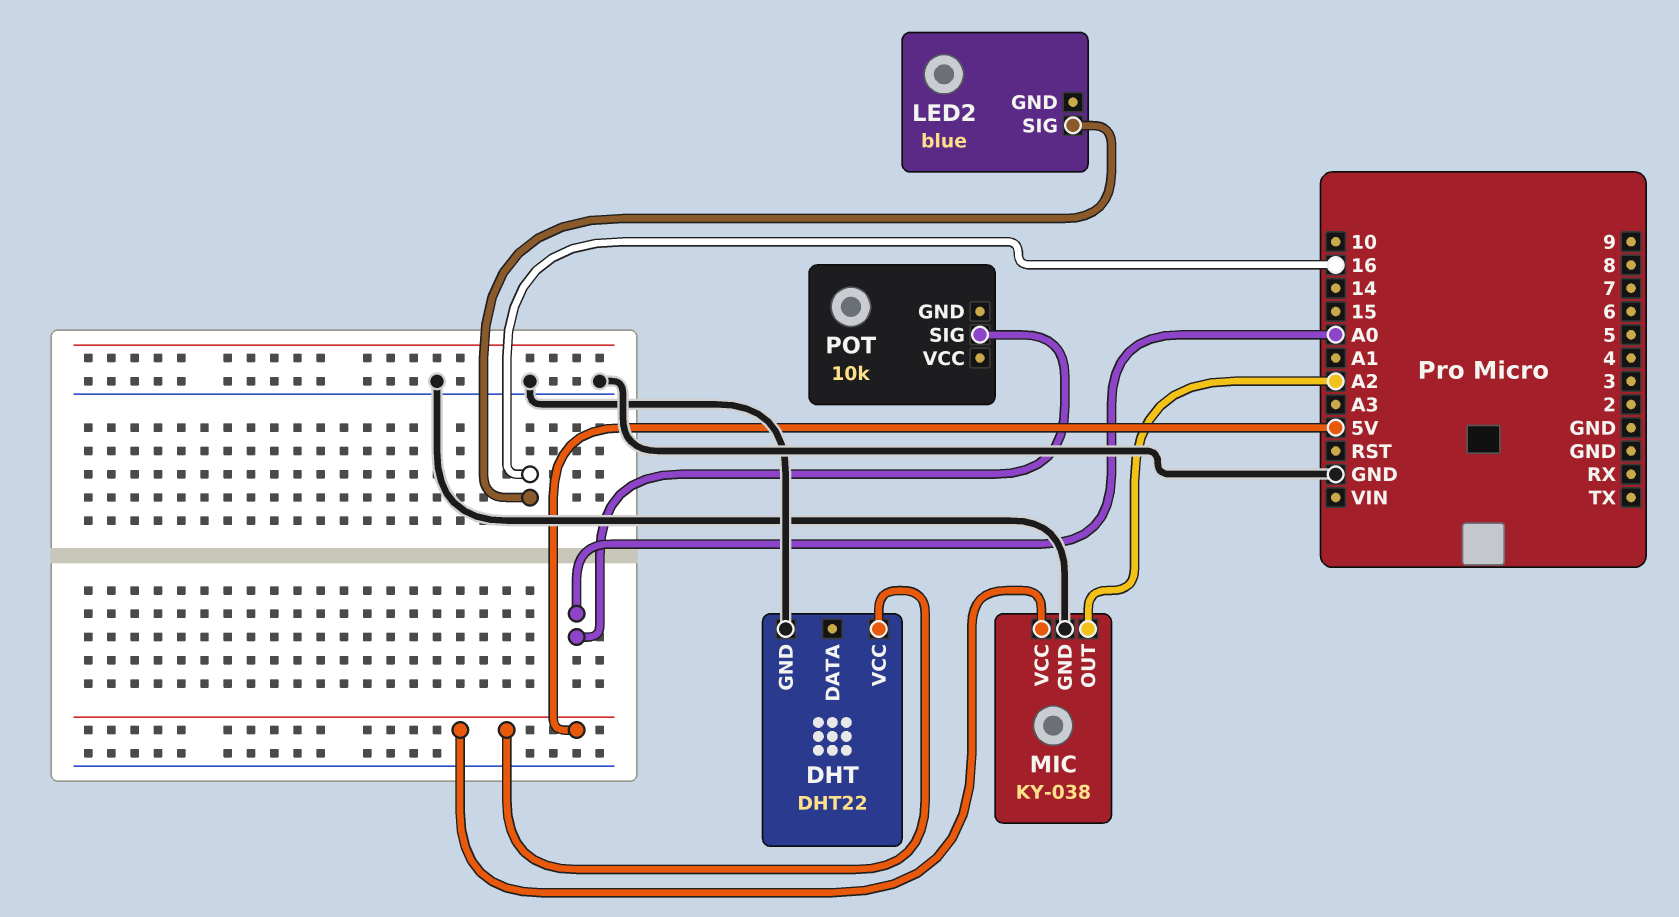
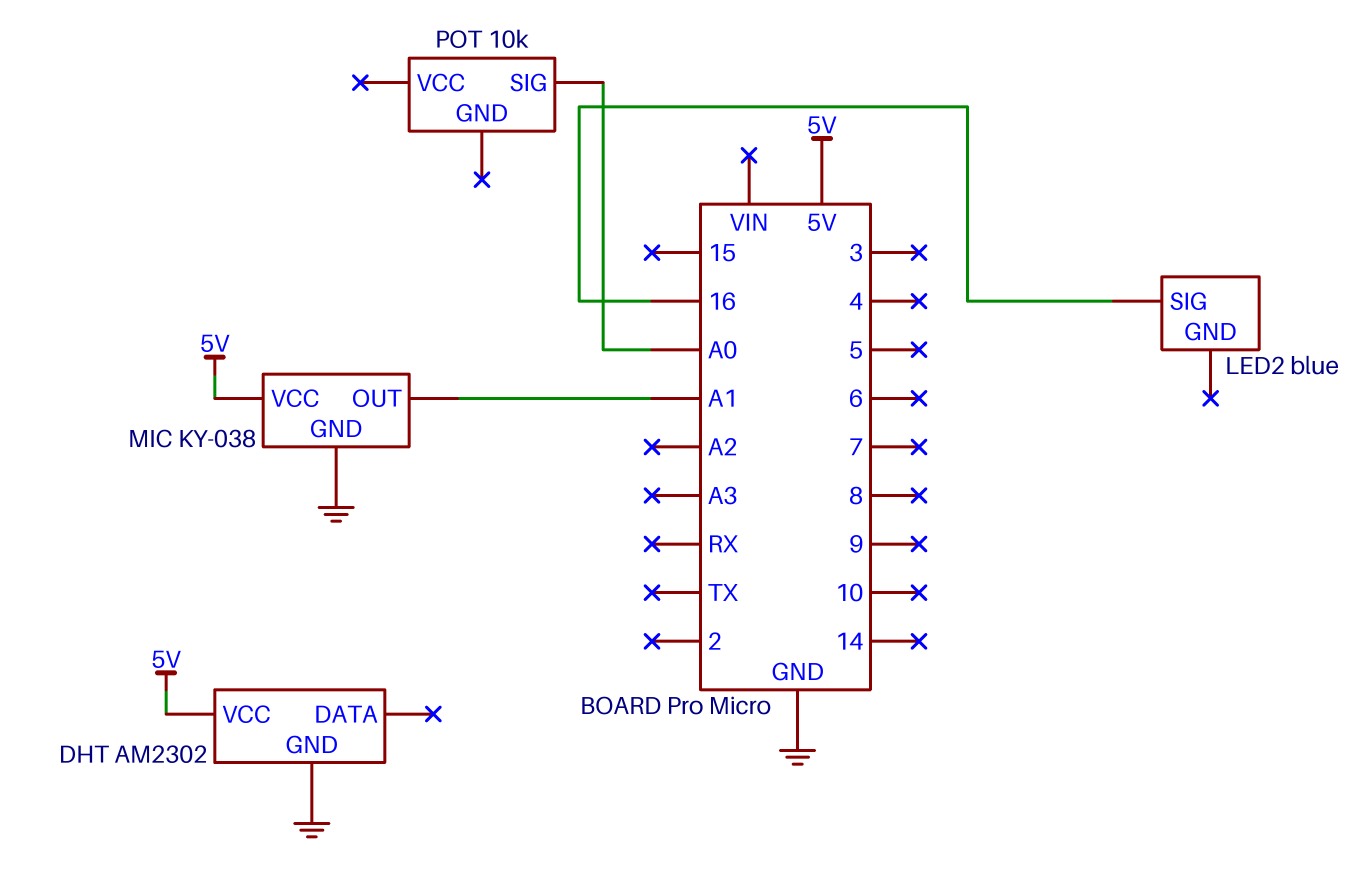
DHT: DHT22 -> AM2302
MIC pin OUT: A2 -> A1

